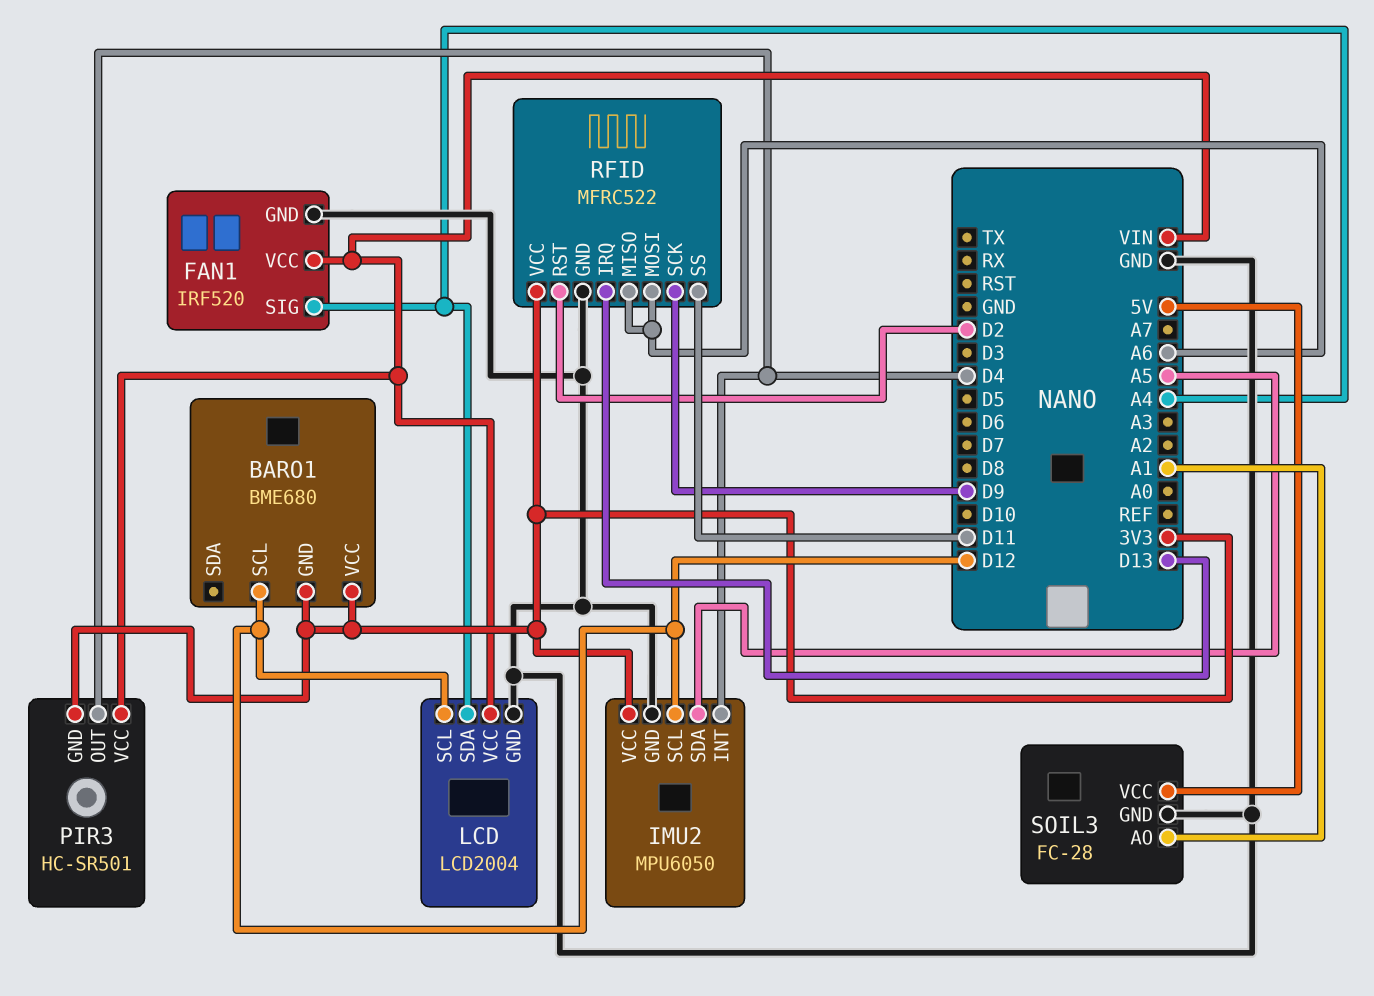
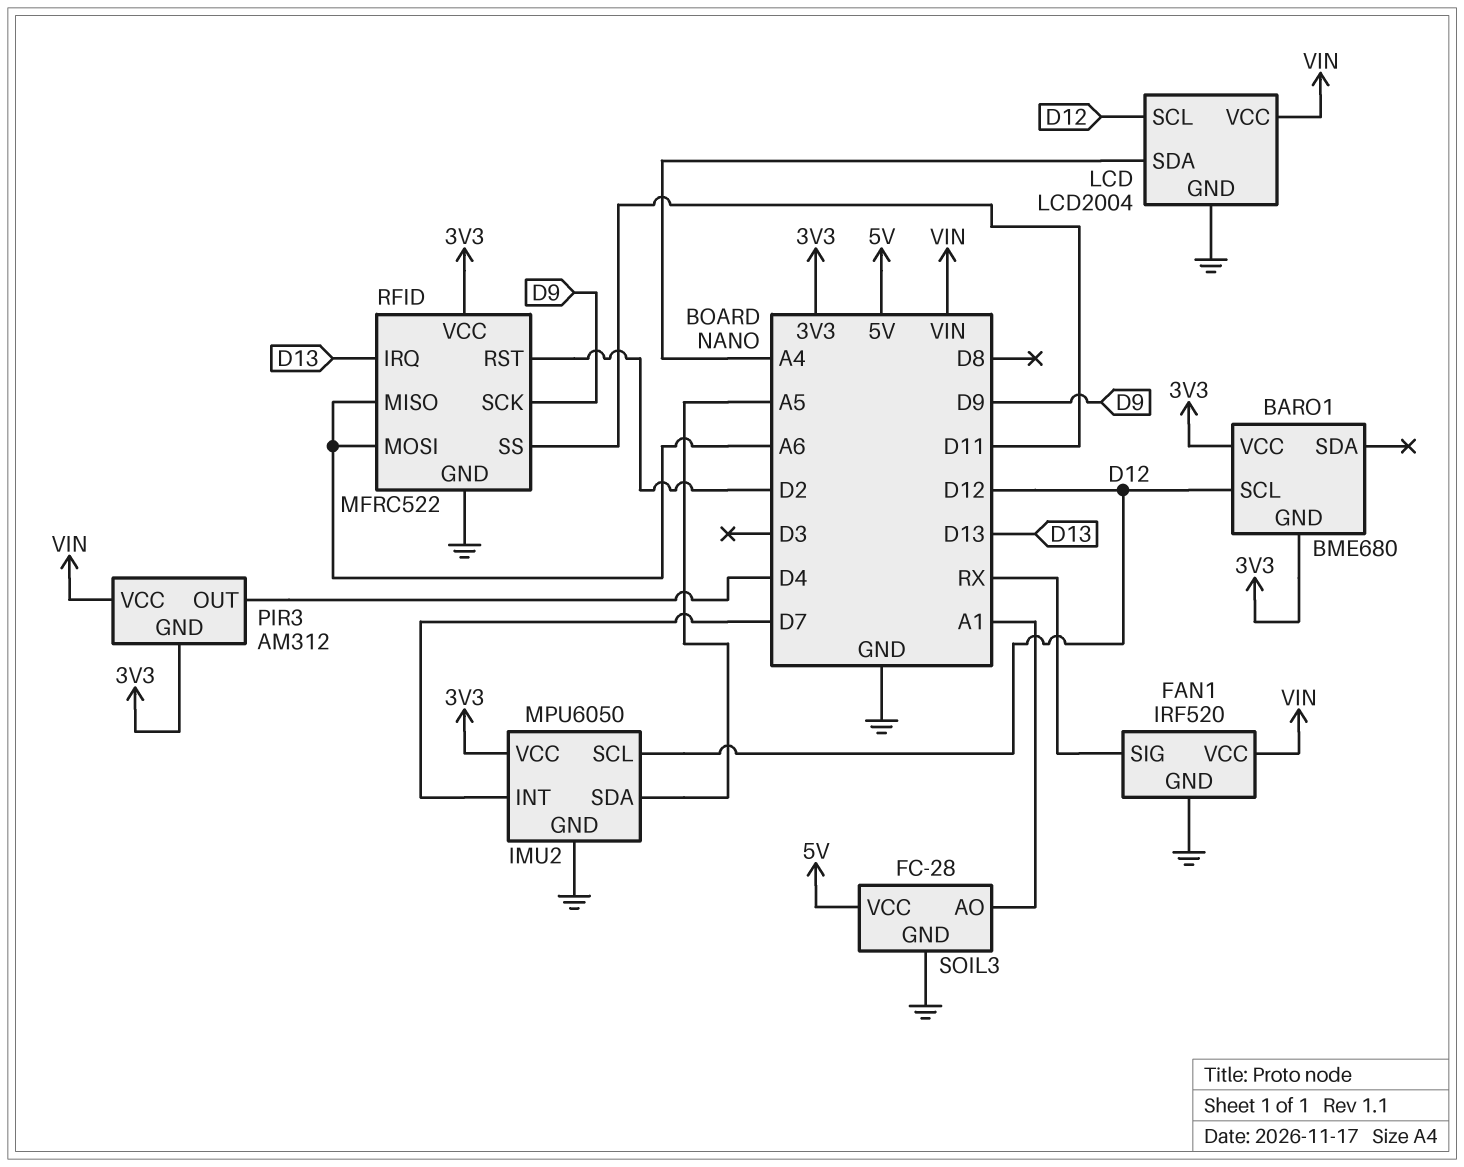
FAN1 pin SIG: A4 -> RX
IMU2 pin INT: D4 -> D7
PIR3: HC-SR501 -> AM312

